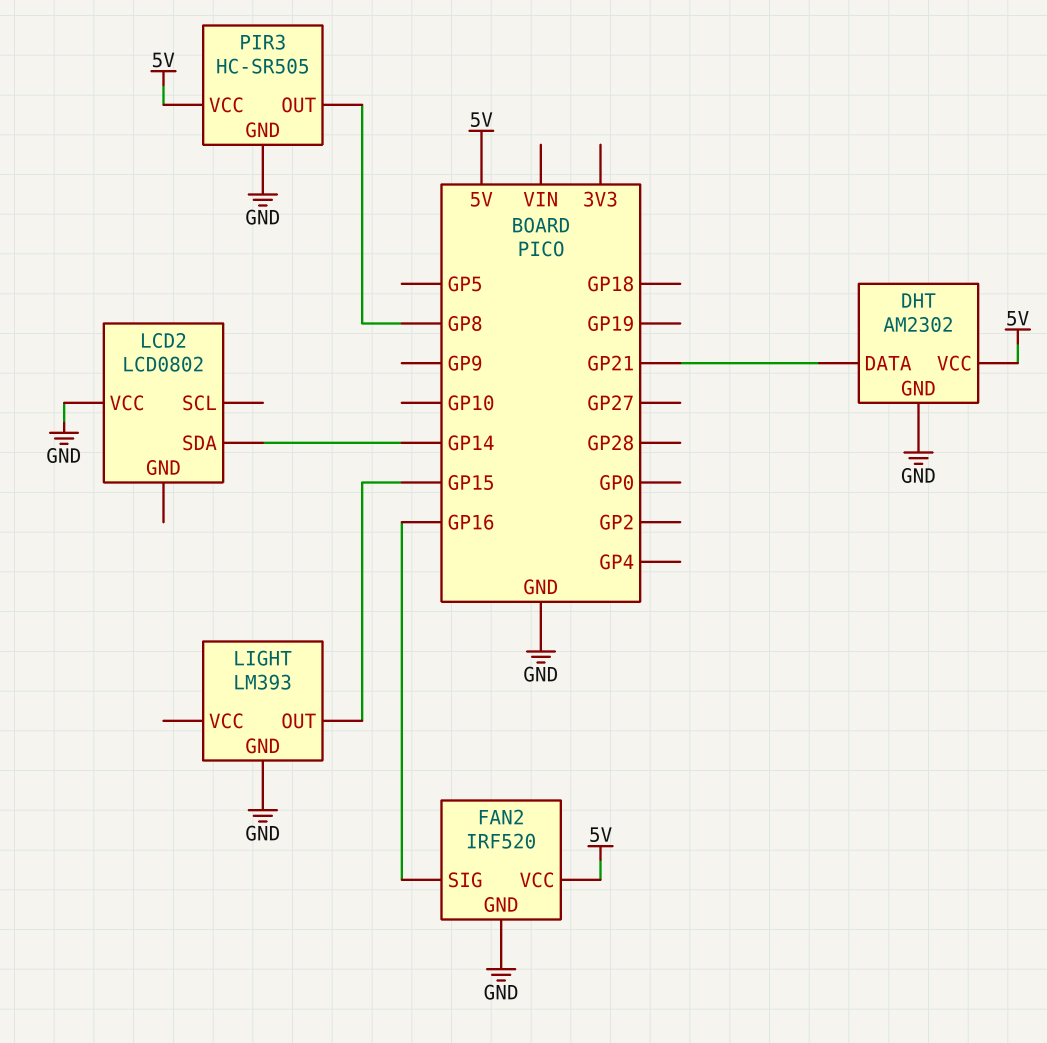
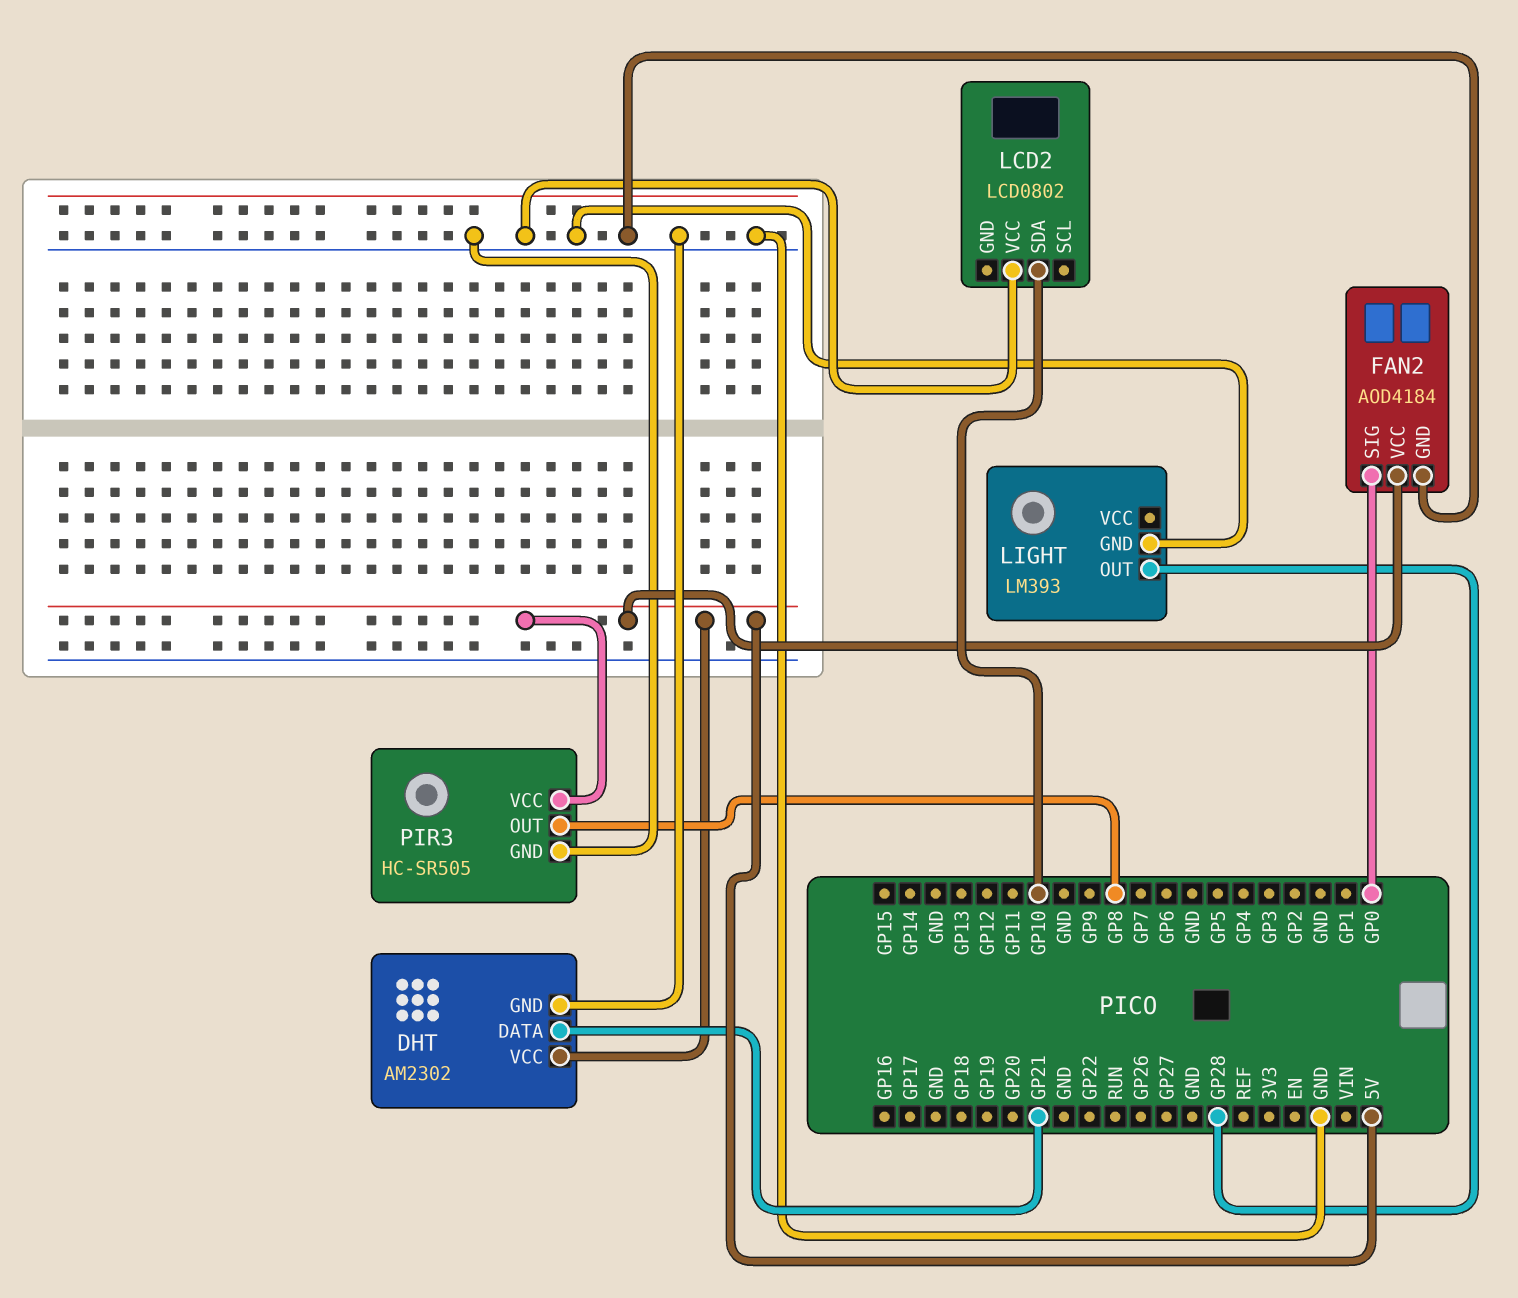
FAN2: IRF520 -> AOD4184
FAN2 pin SIG: GP16 -> GP0
LCD2 pin SDA: GP14 -> GP10
LIGHT pin OUT: GP15 -> GP28

